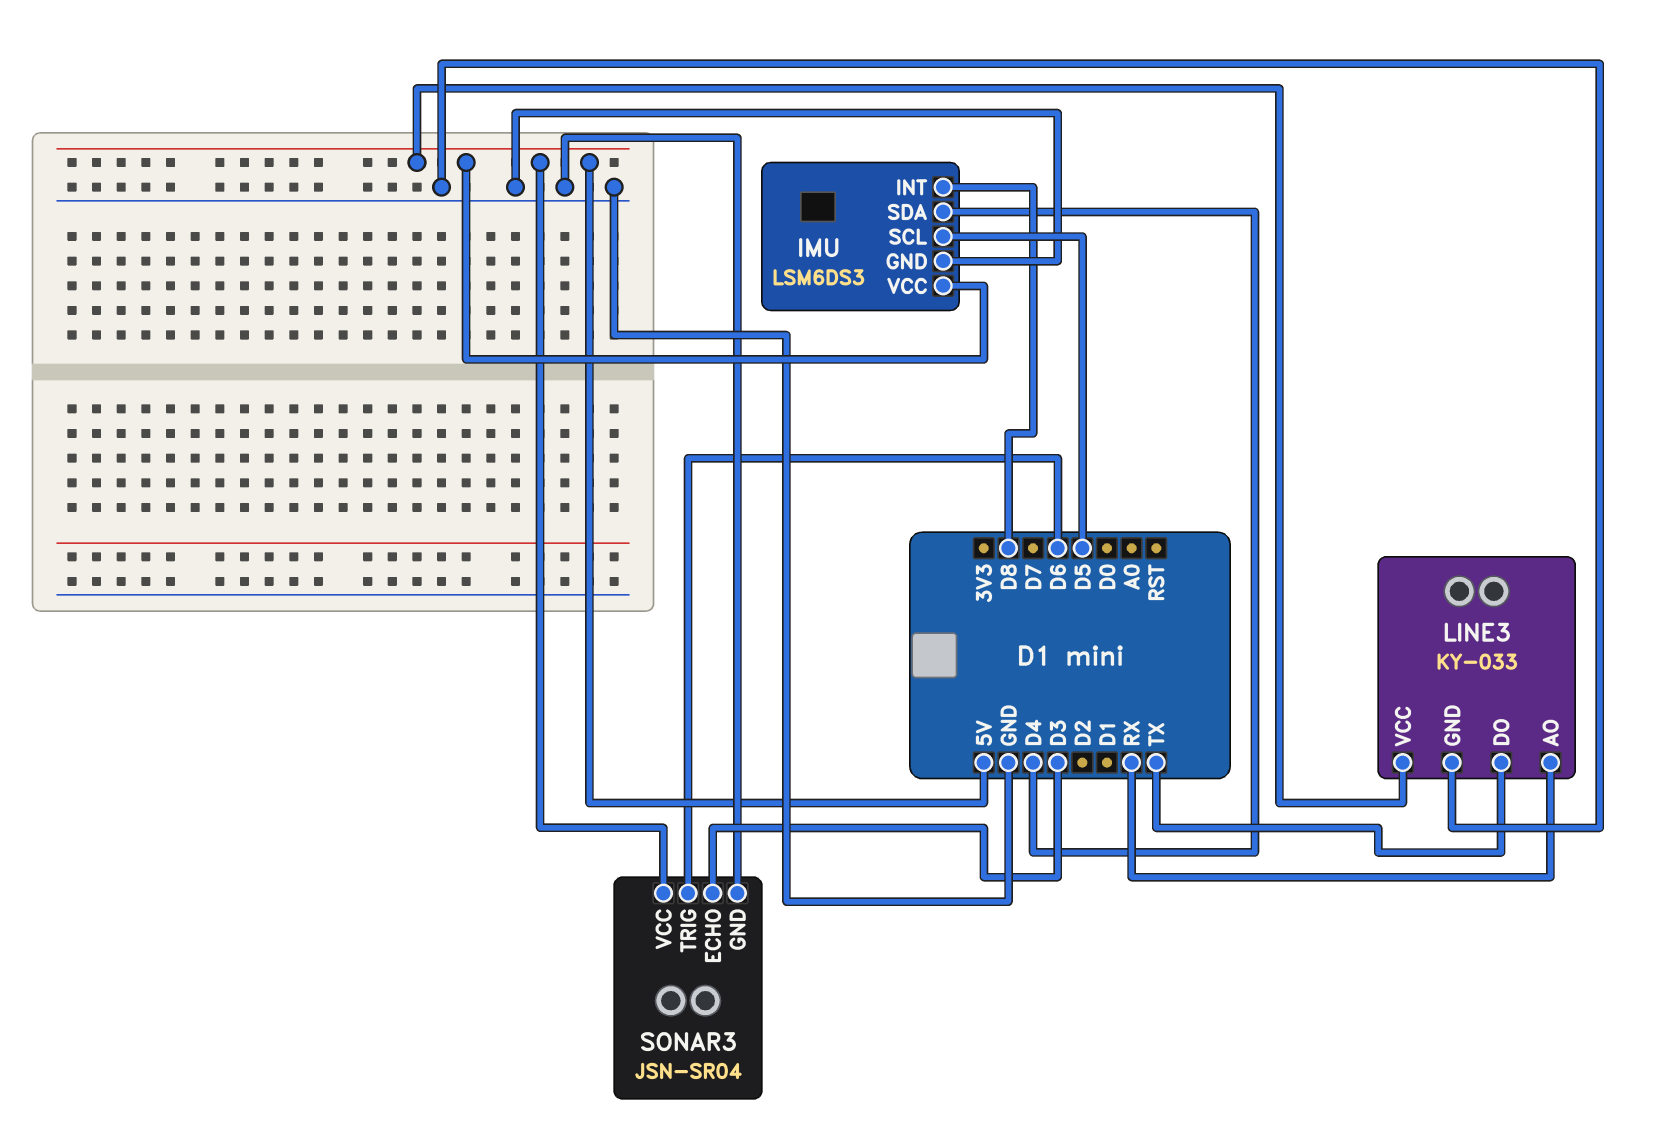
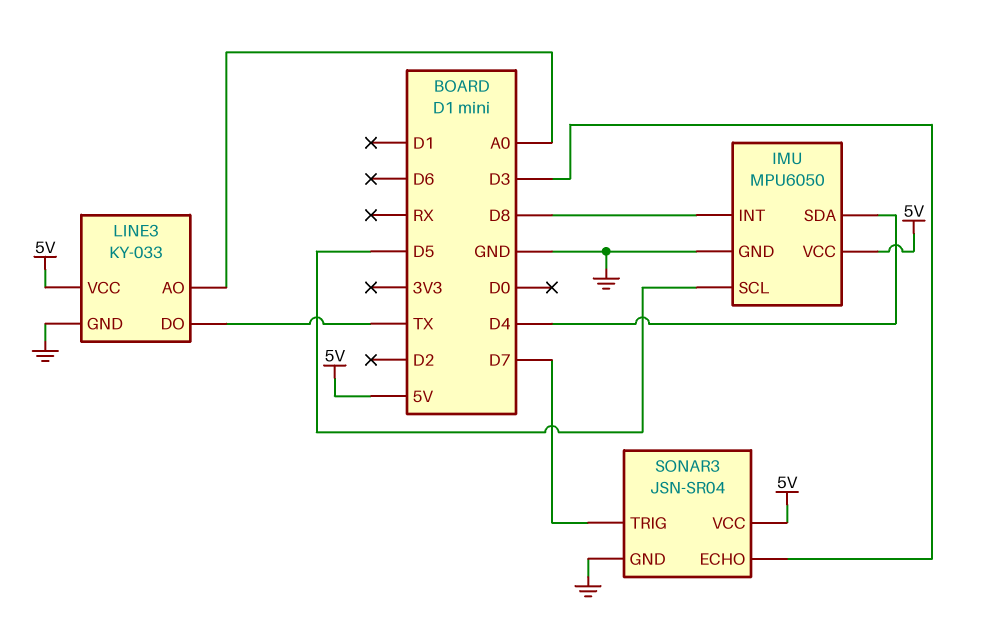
IMU: LSM6DS3 -> MPU6050
LINE3 pin AO: RX -> A0
SONAR3 pin TRIG: D6 -> D7

